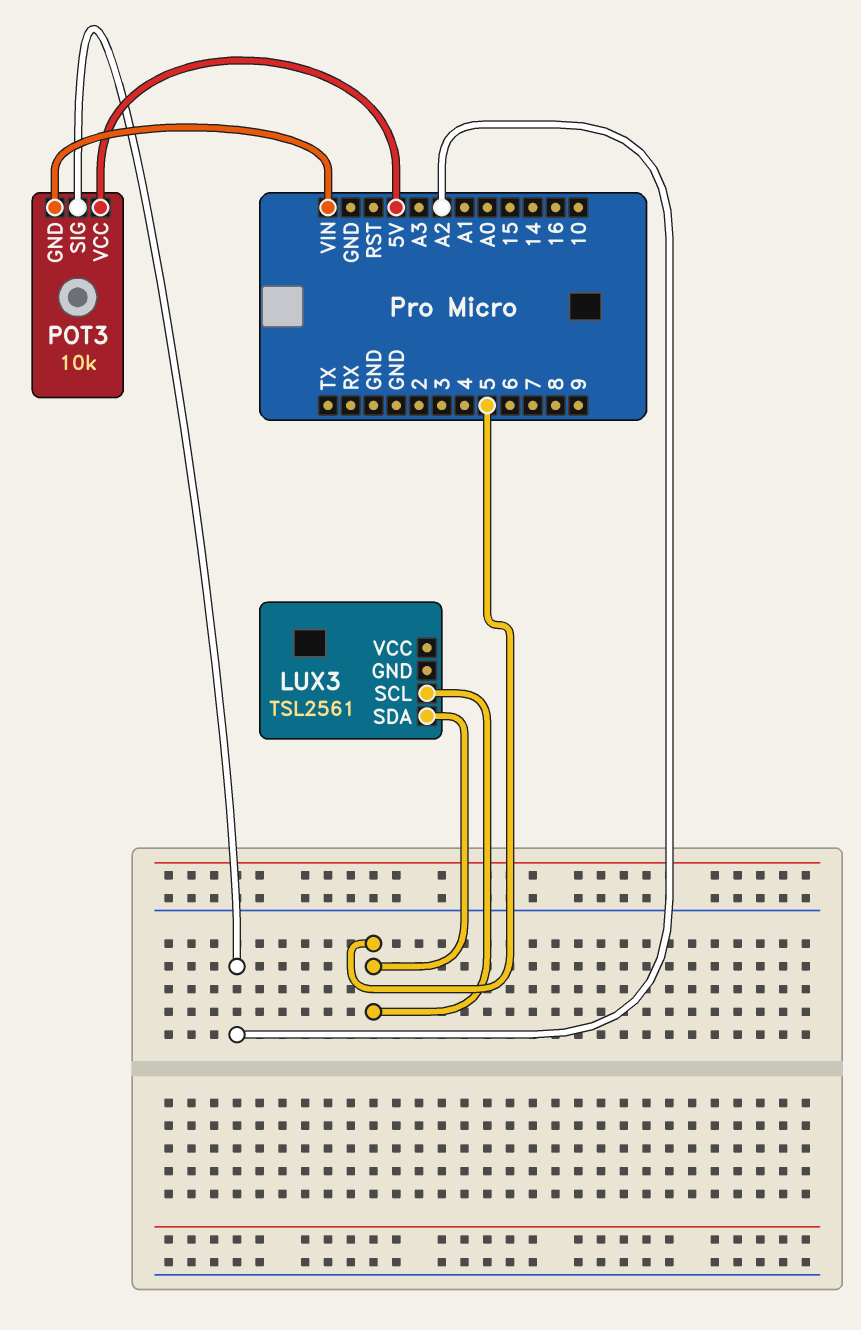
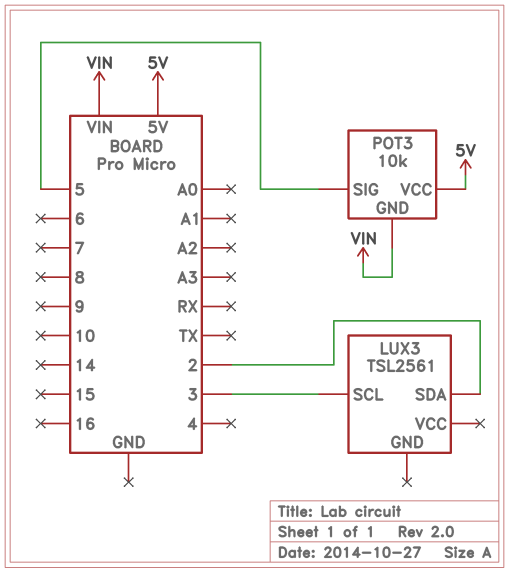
LUX3 pin SCL: 5 -> 3
LUX3 pin SDA: 5 -> 2
POT3 pin SIG: A2 -> 5

